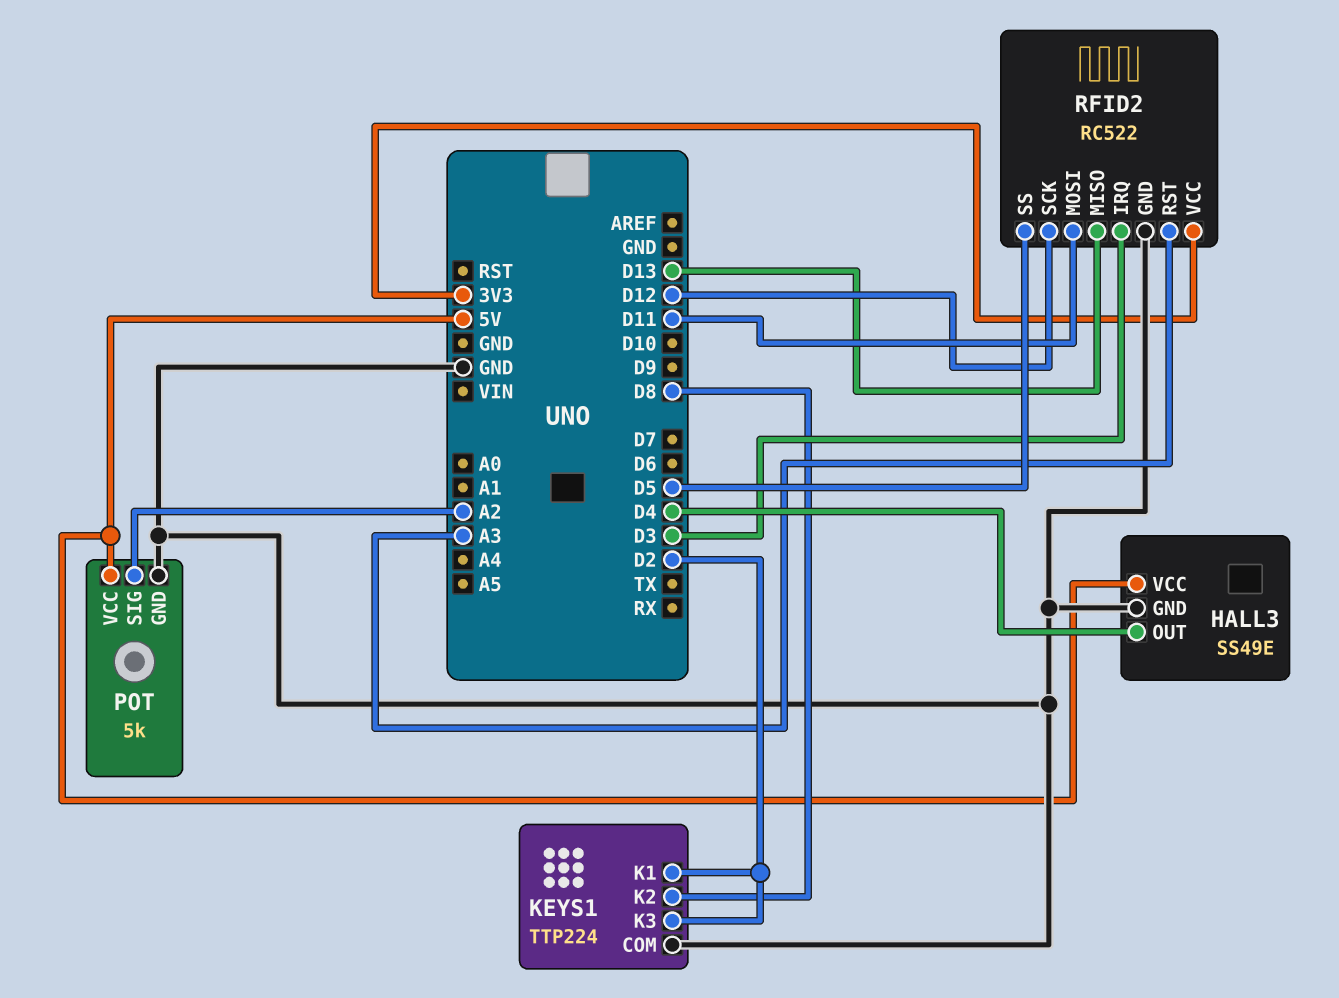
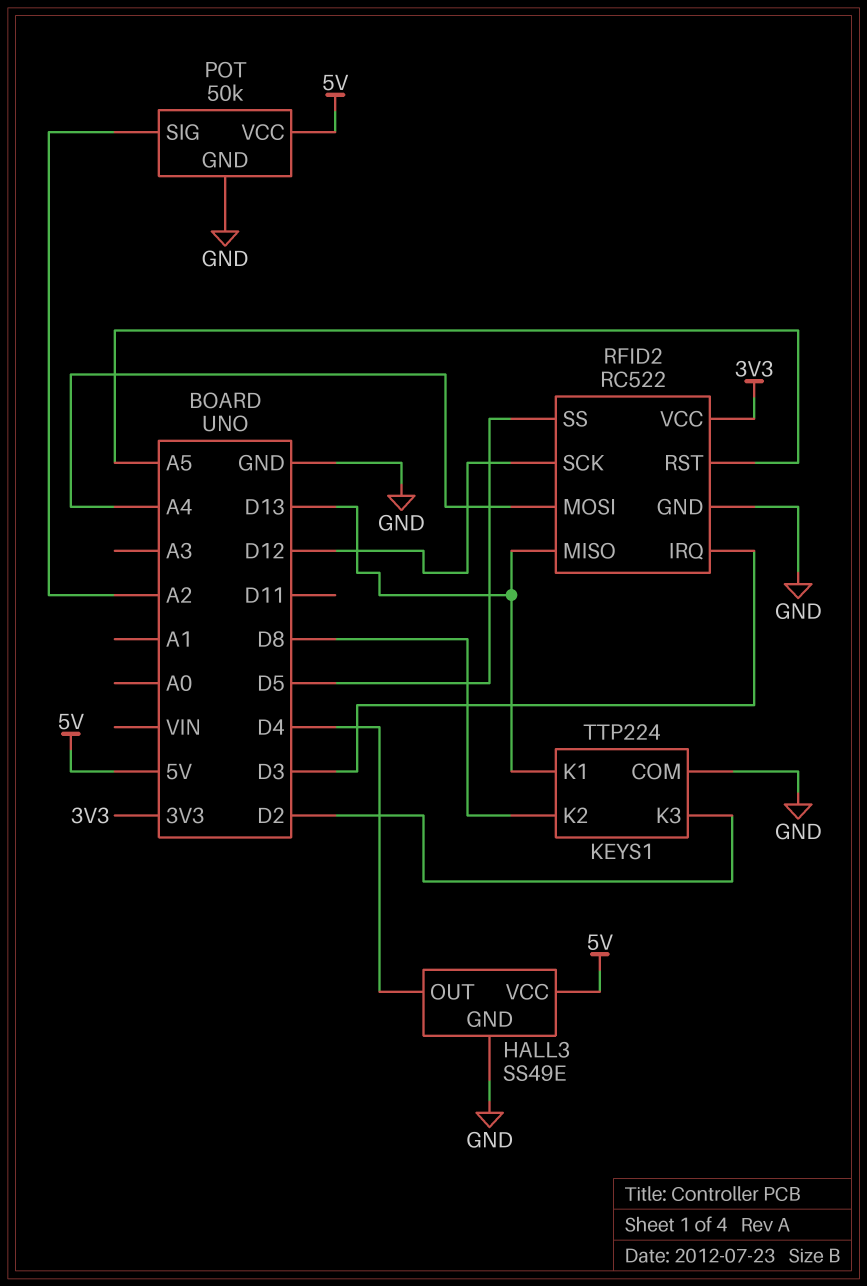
KEYS1 pin K1: D2 -> D13
POT: 5k -> 50k
RFID2 pin MOSI: D11 -> A4
RFID2 pin RST: A3 -> A5

